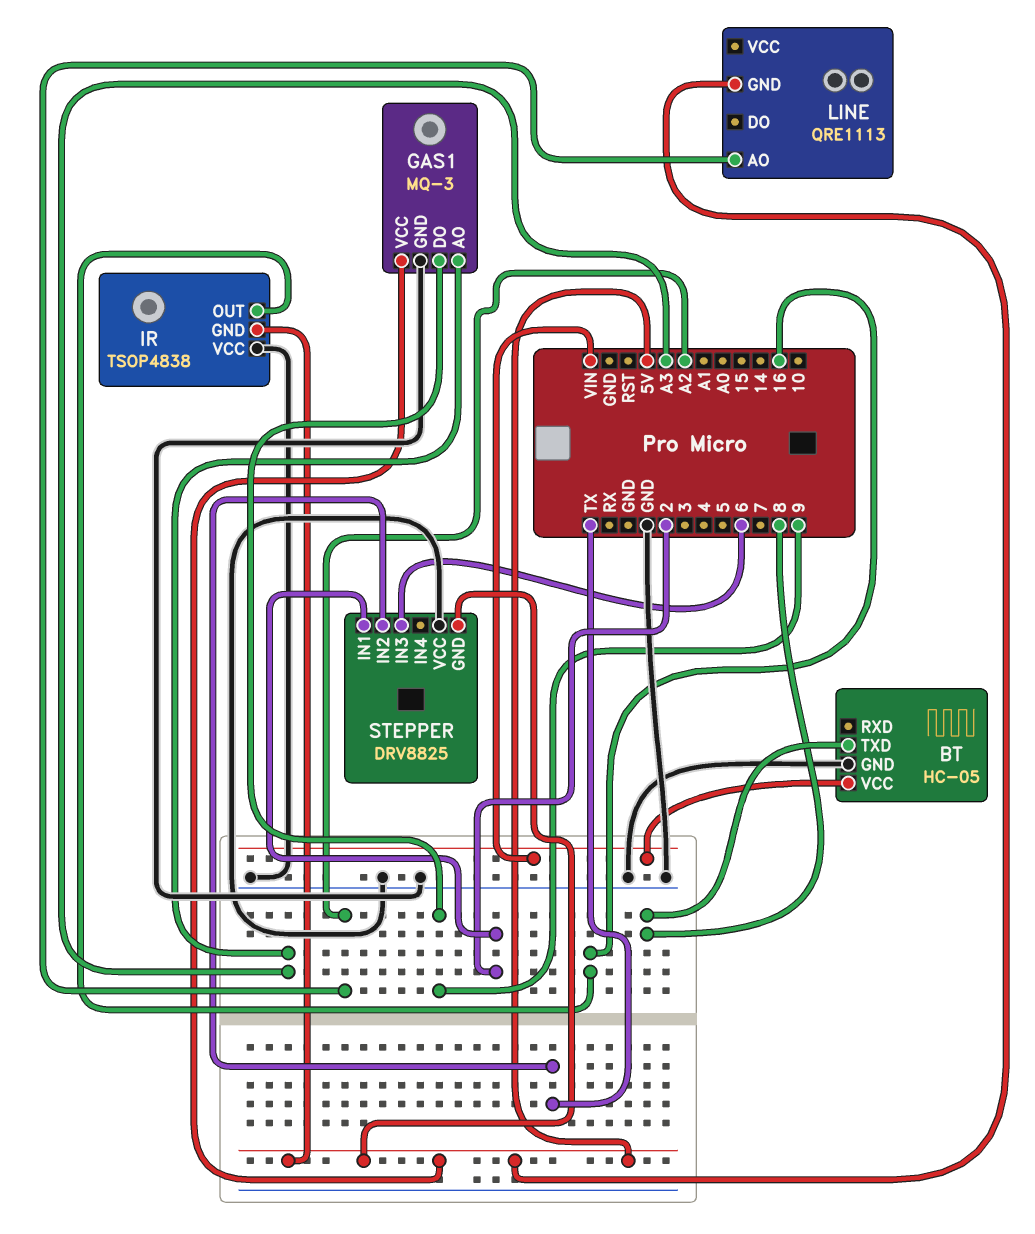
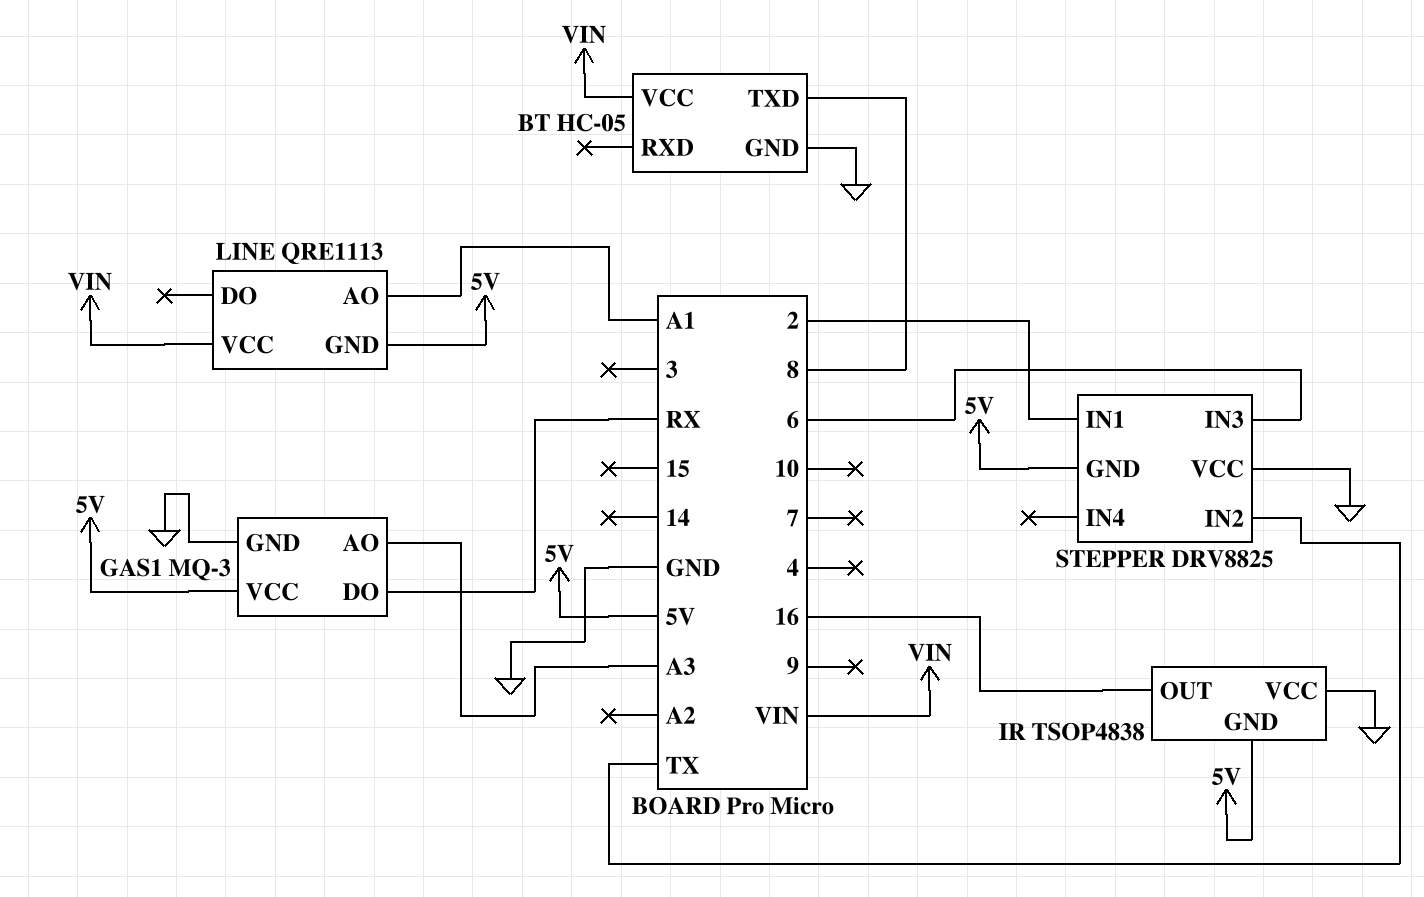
GAS1 pin DO: 9 -> RX
LINE pin AO: A2 -> A1
LINE pin VCC: none -> VIN

